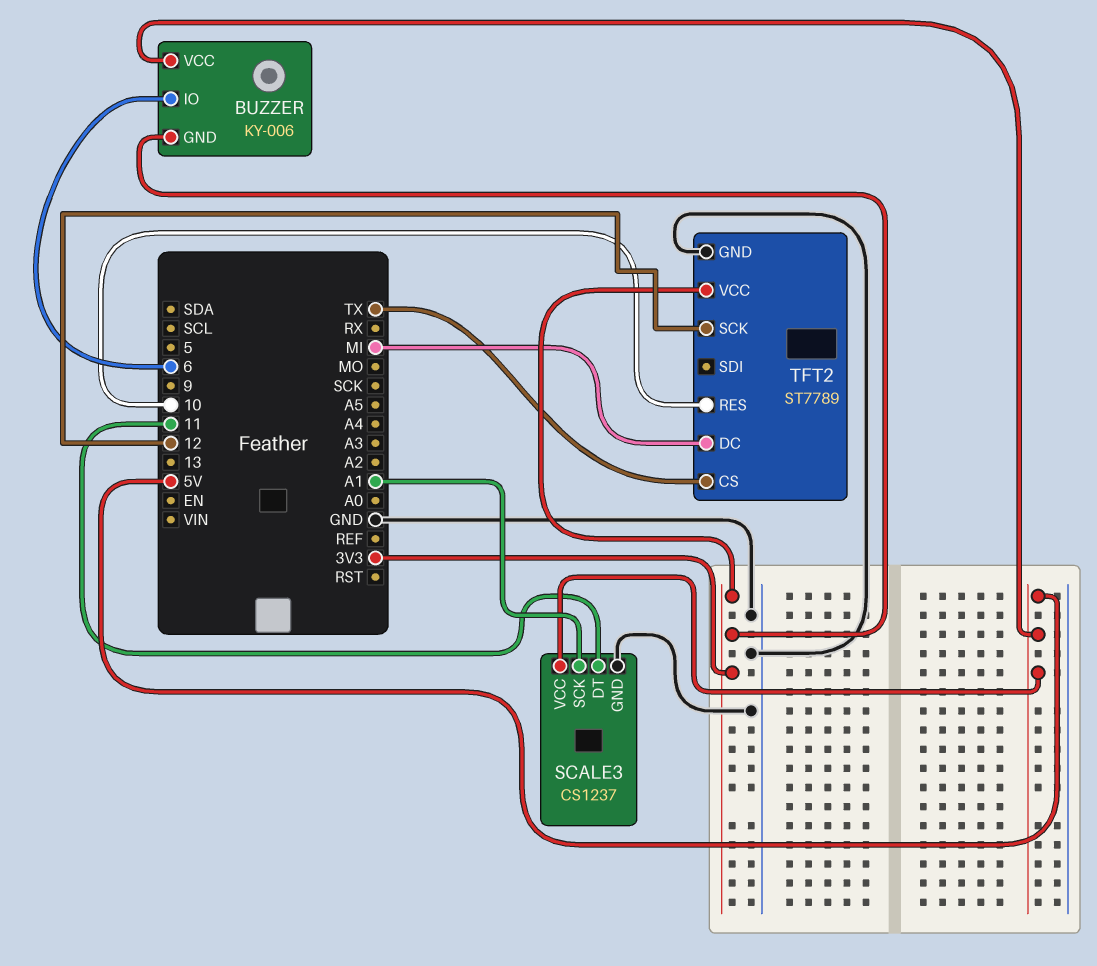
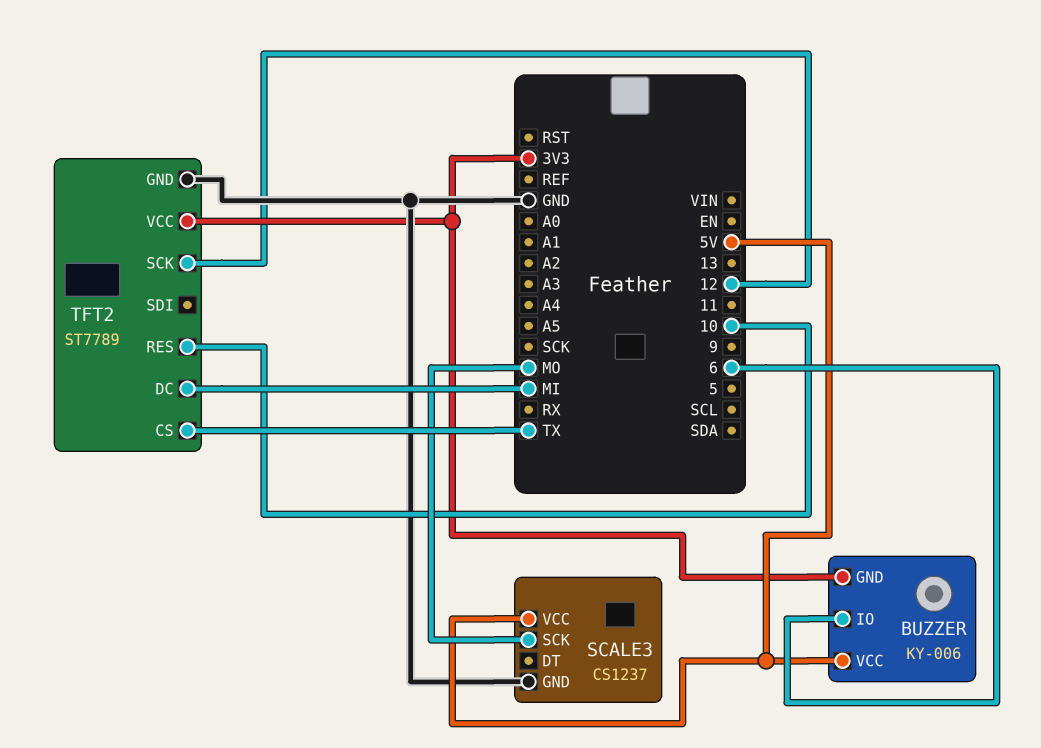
SCALE3 pin DT: 11 -> none
SCALE3 pin SCK: A1 -> MO

